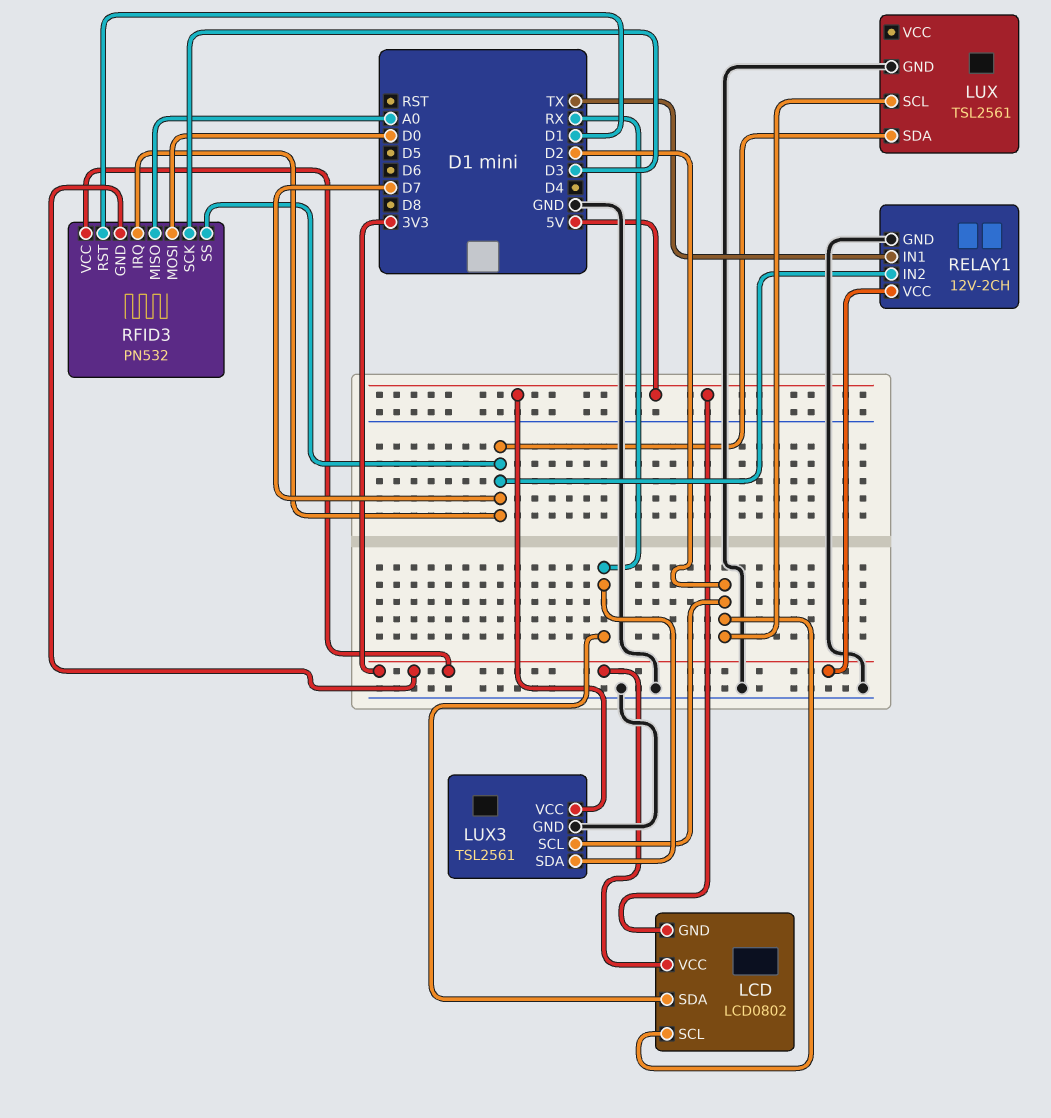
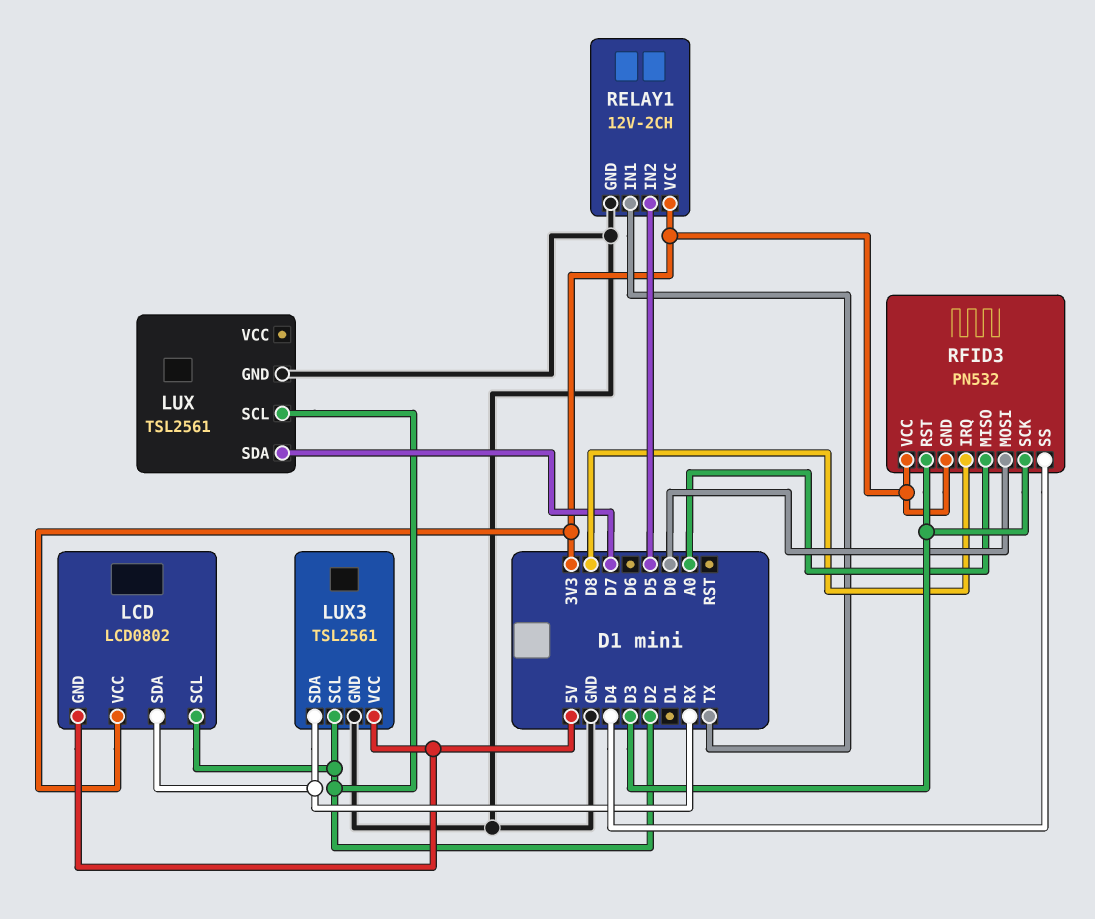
RELAY1 pin IN2: D7 -> D5
RFID3 pin IRQ: D7 -> D8
RFID3 pin RST: D1 -> D3
RFID3 pin SS: D7 -> D4

